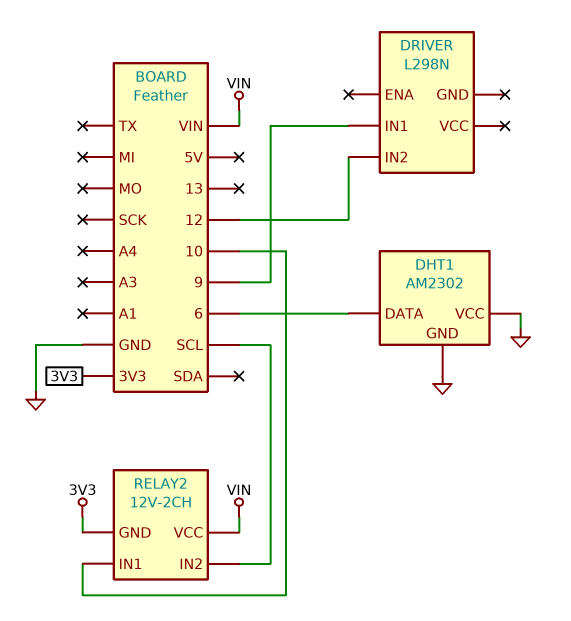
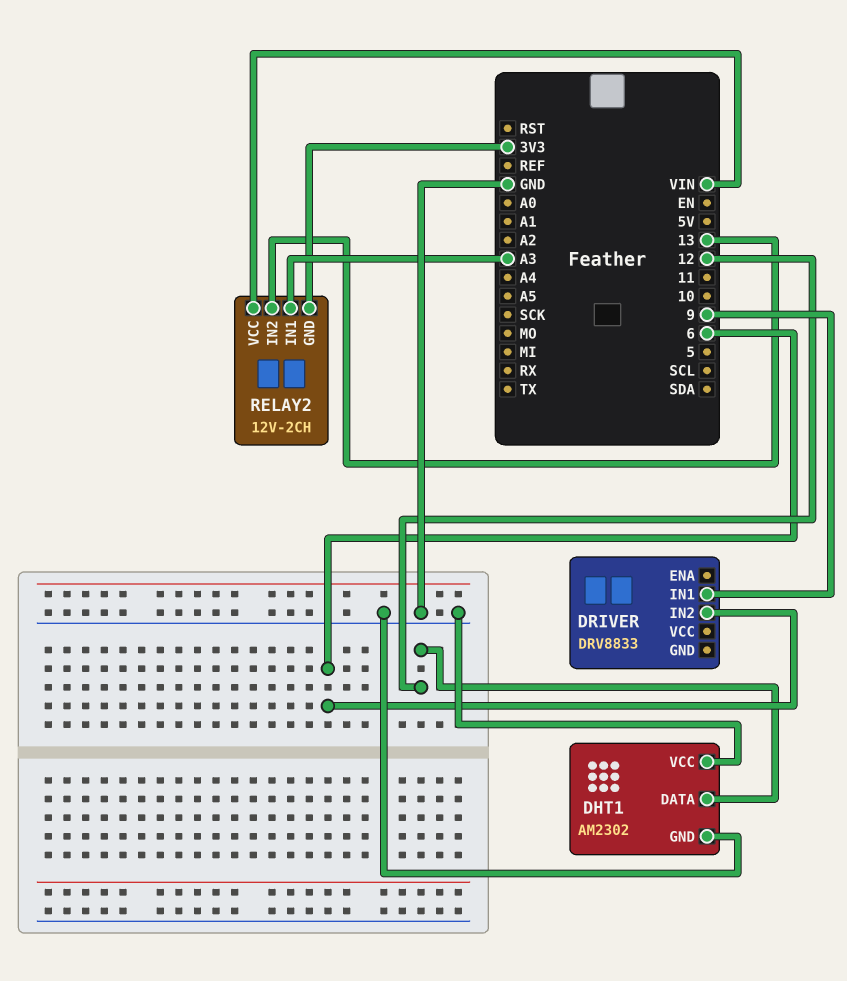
DHT1 pin DATA: 6 -> 12
DRIVER: L298N -> DRV8833
DRIVER pin IN2: 12 -> 6
RELAY2 pin IN1: 10 -> A3
RELAY2 pin IN2: SCL -> 13

